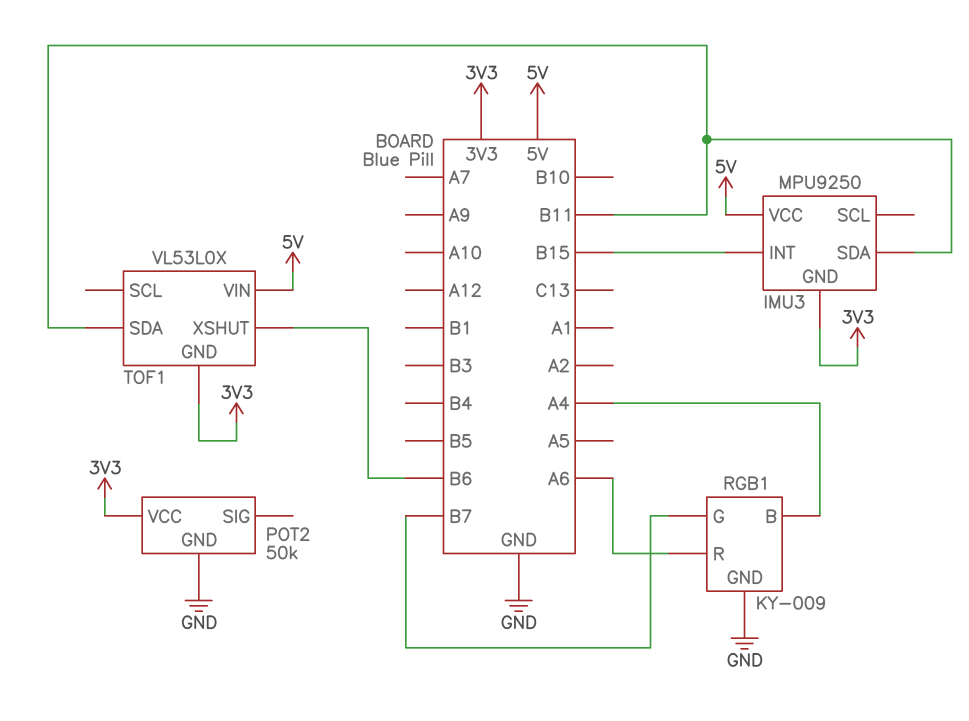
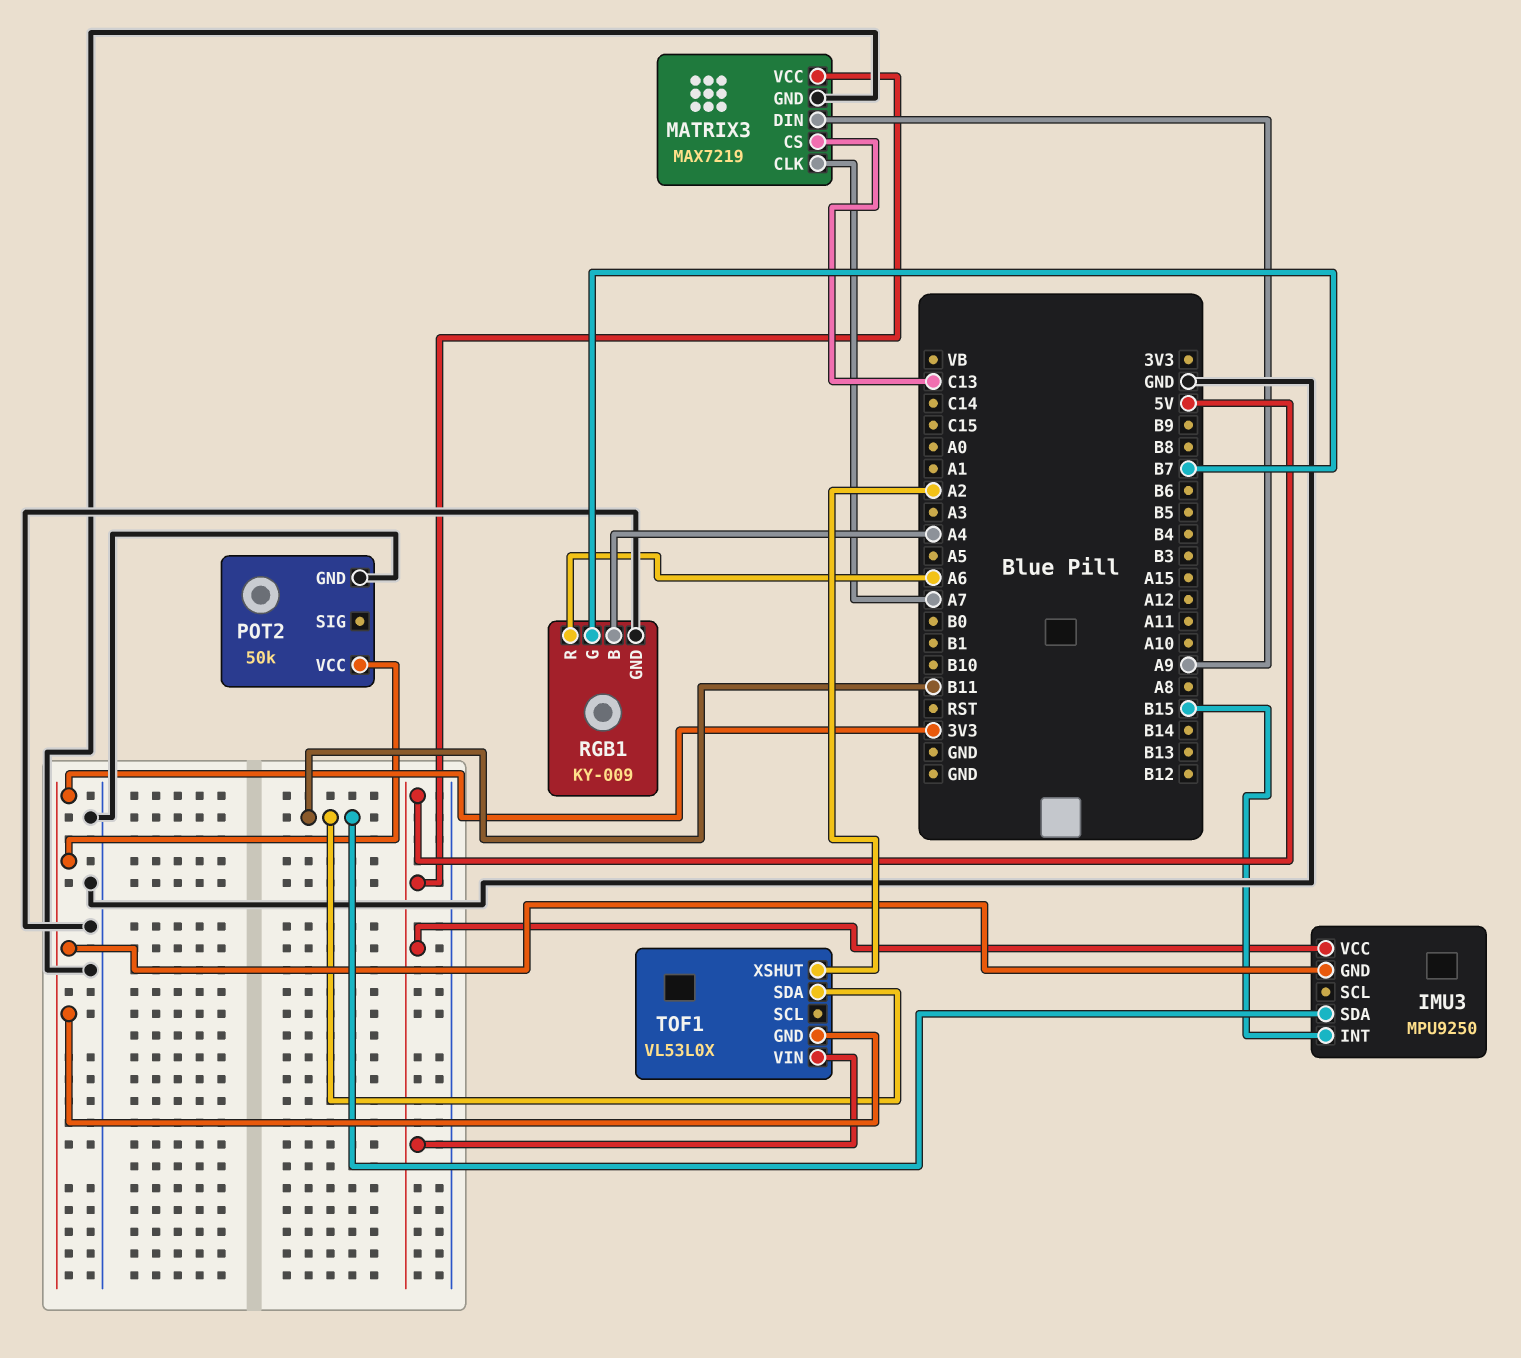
MATRIX3: none -> MAX7219
MATRIX3 pin CLK: none -> A7
MATRIX3 pin CS: none -> C13
MATRIX3 pin DIN: none -> A9
MATRIX3 pin GND: none -> GND
MATRIX3 pin VCC: none -> 5V
TOF1 pin XSHUT: B6 -> A2

